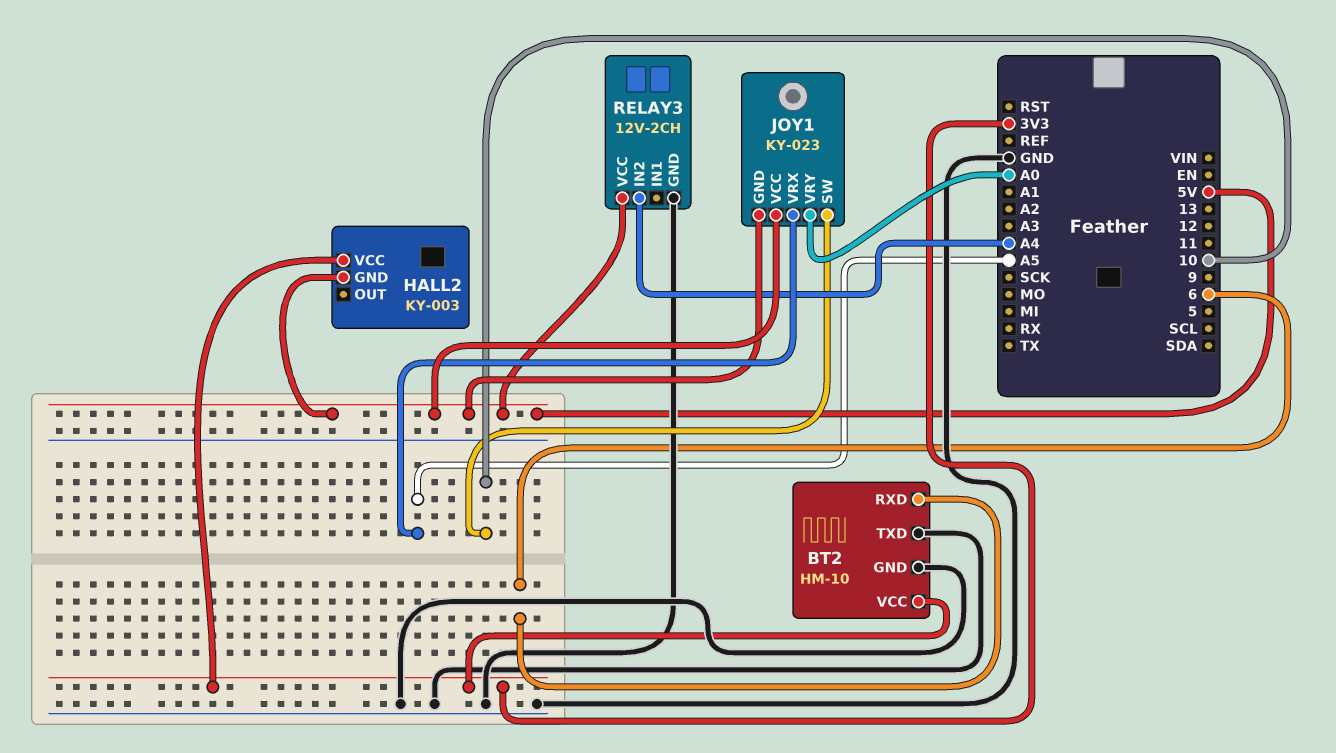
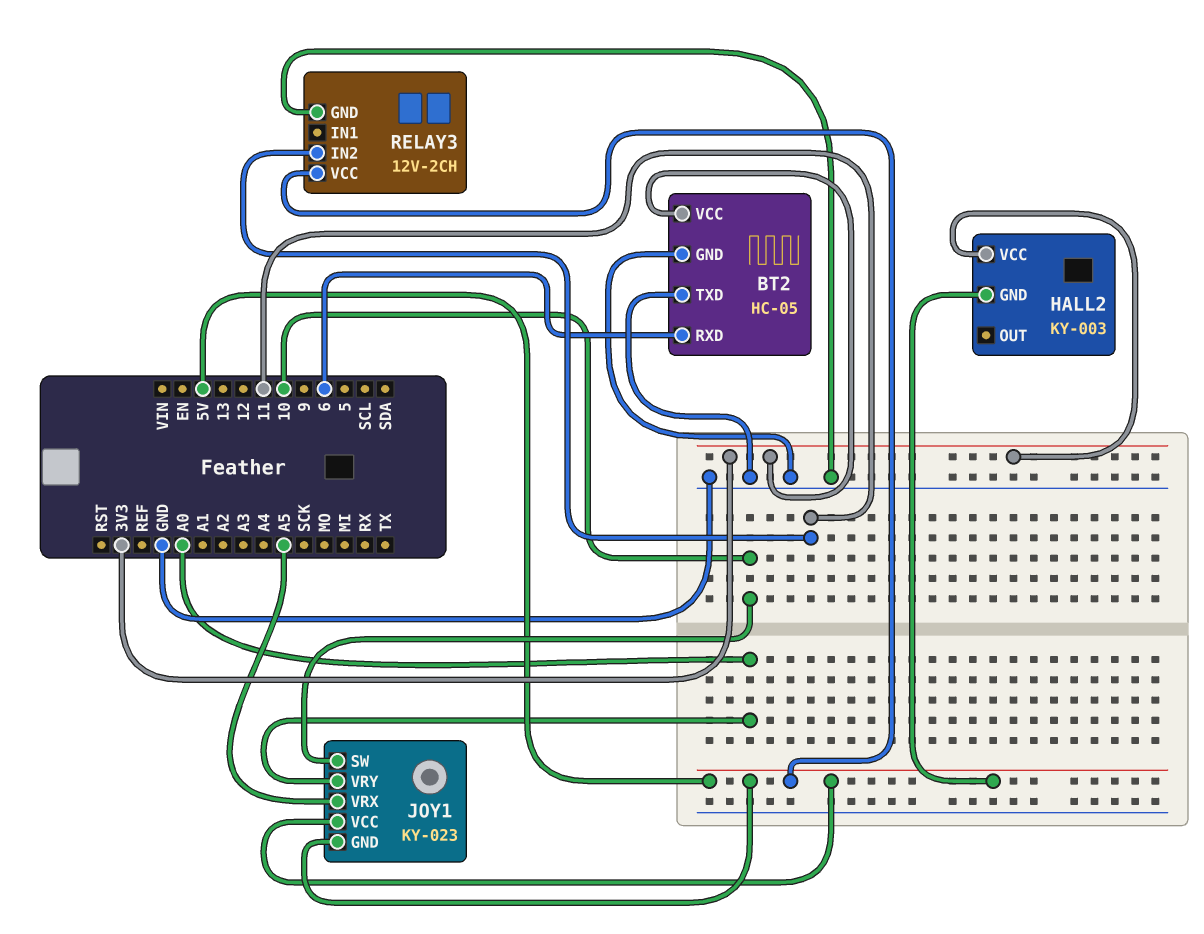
BT2: HM-10 -> HC-05
RELAY3 pin IN2: A4 -> 11

